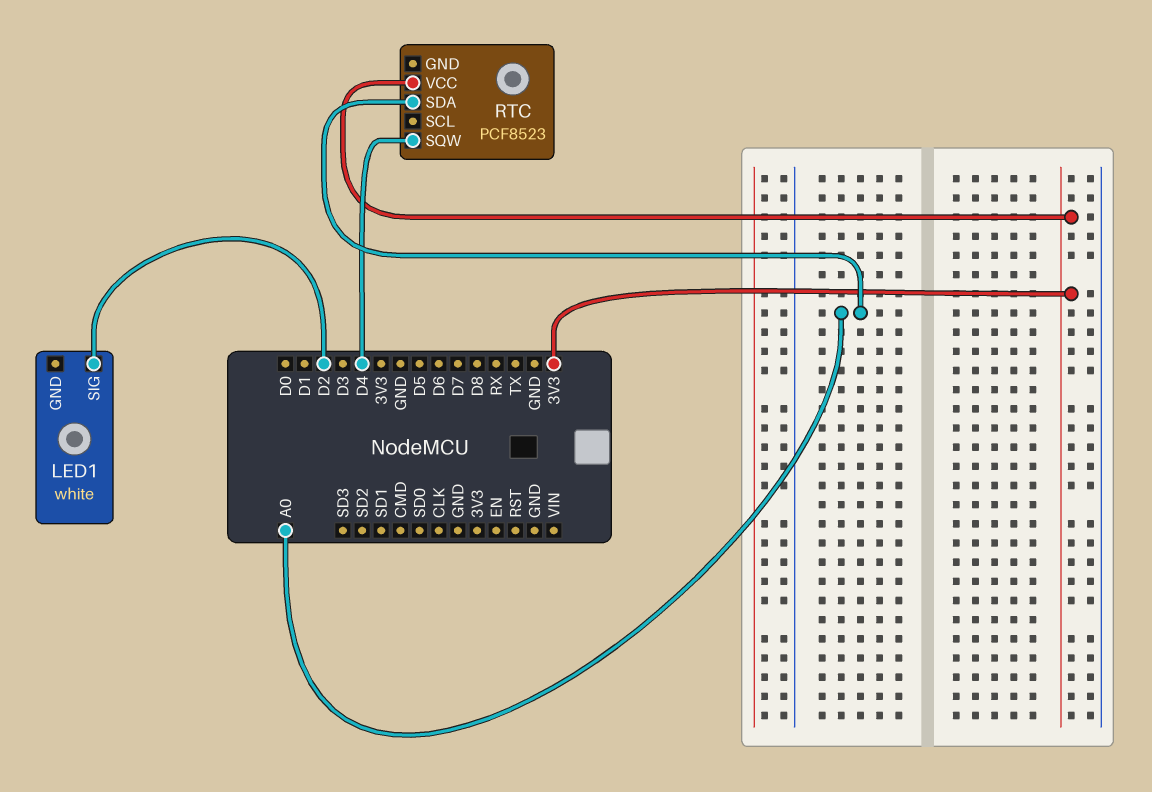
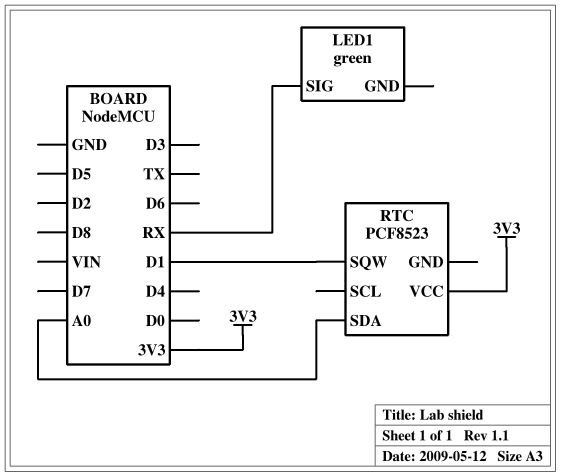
LED1: white -> green
LED1 pin SIG: D2 -> RX
RTC pin SQW: D4 -> D1

